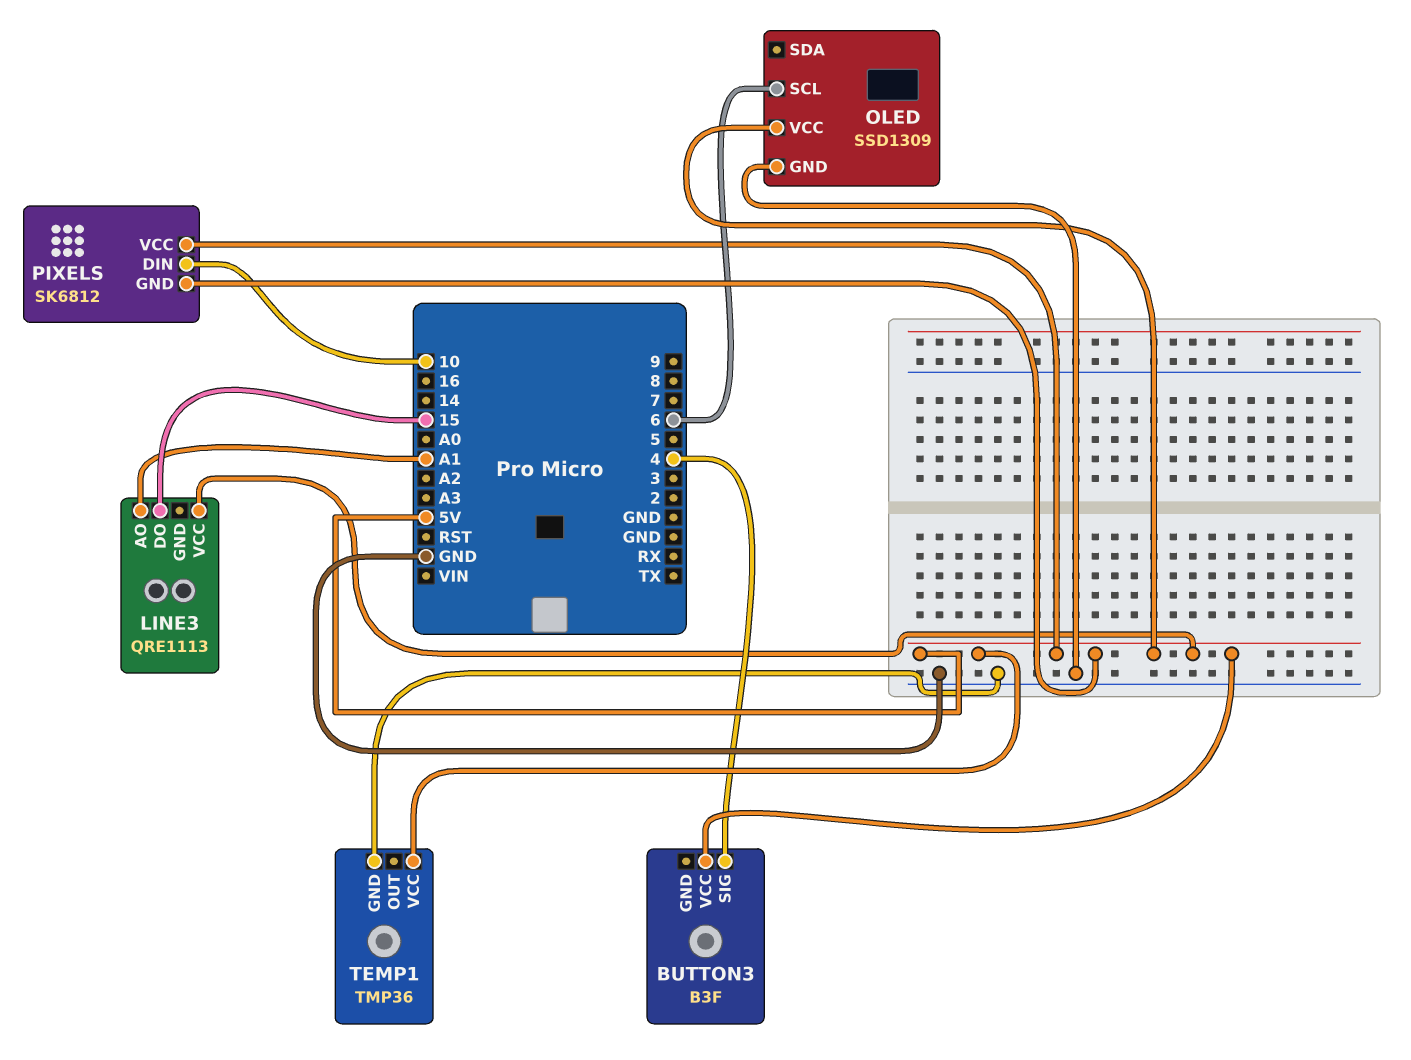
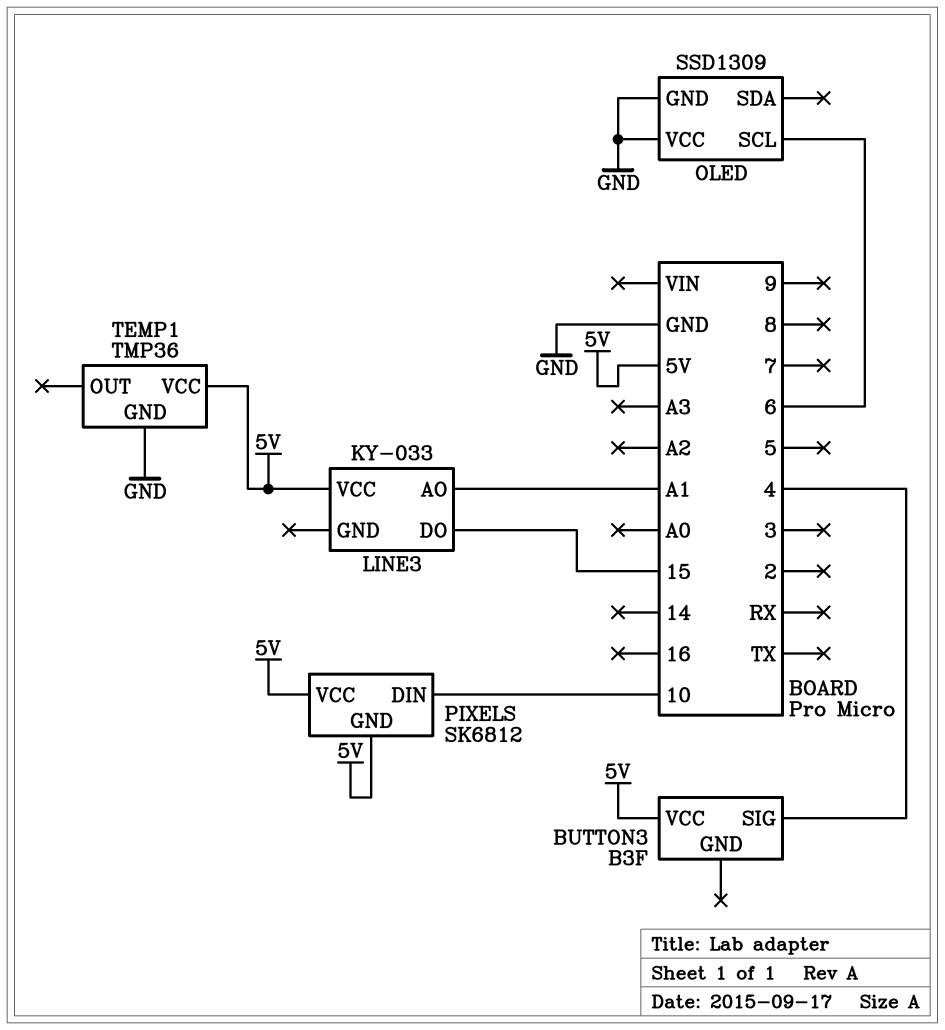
LINE3: QRE1113 -> KY-033
OLED pin VCC: 5V -> GND

